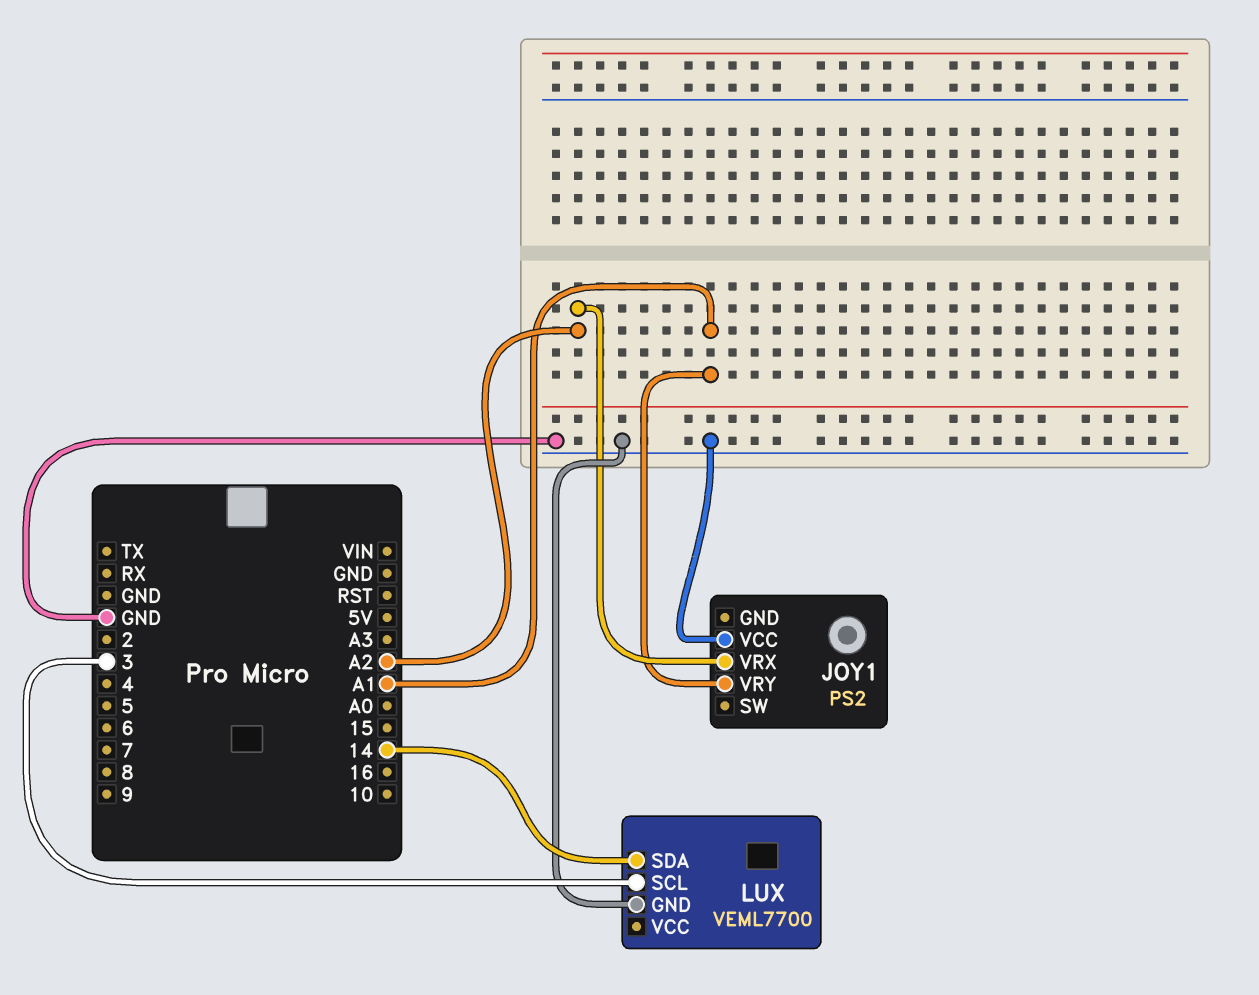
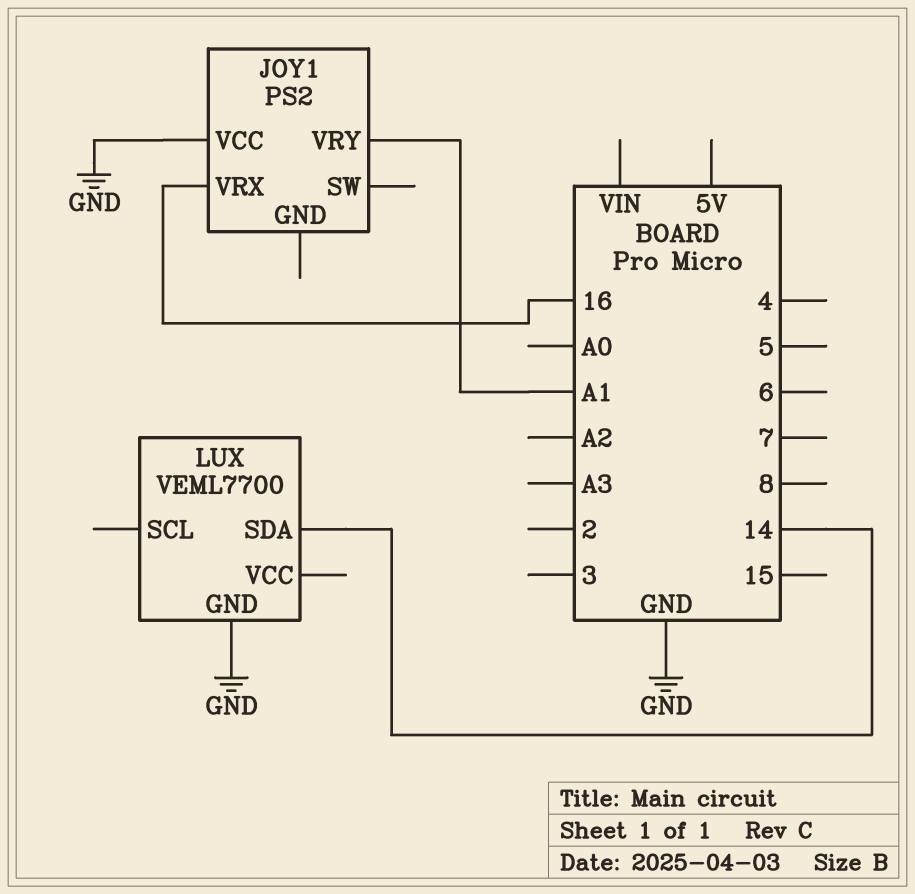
JOY1 pin VRX: A2 -> 16
LUX pin SCL: 3 -> none

